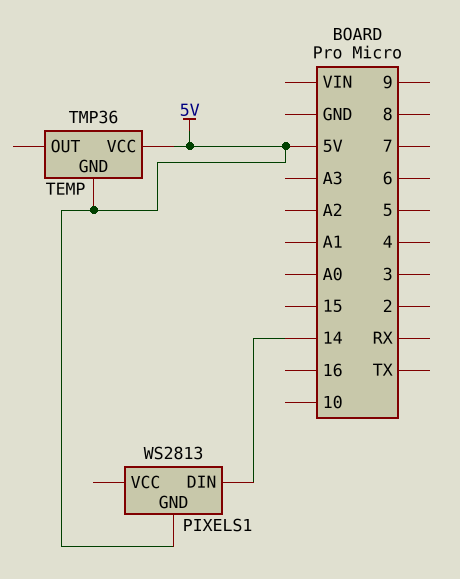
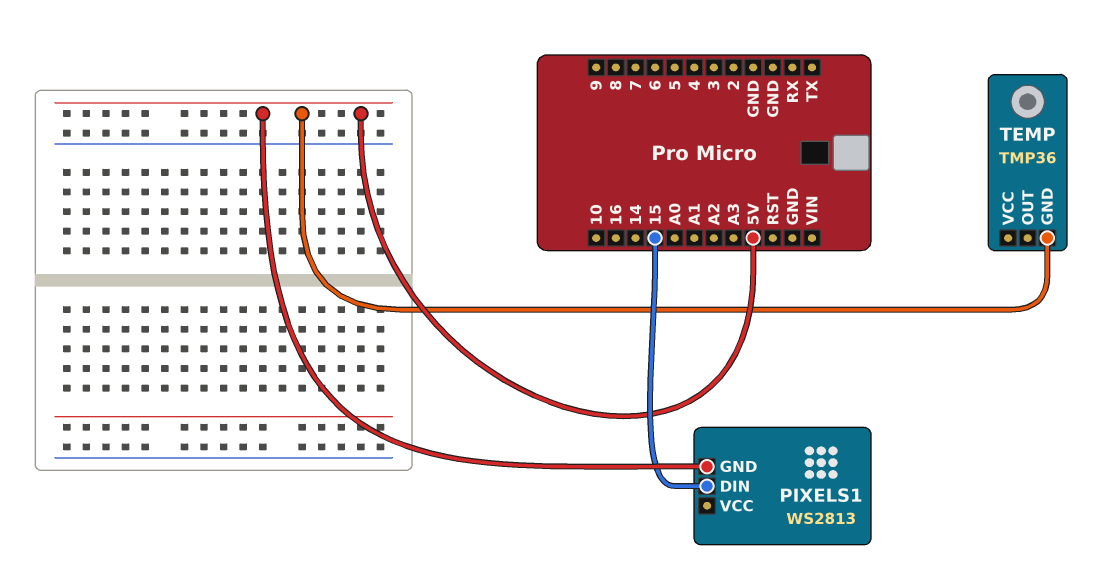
PIXELS1 pin DIN: 14 -> 15
TEMP pin VCC: 5V -> none

